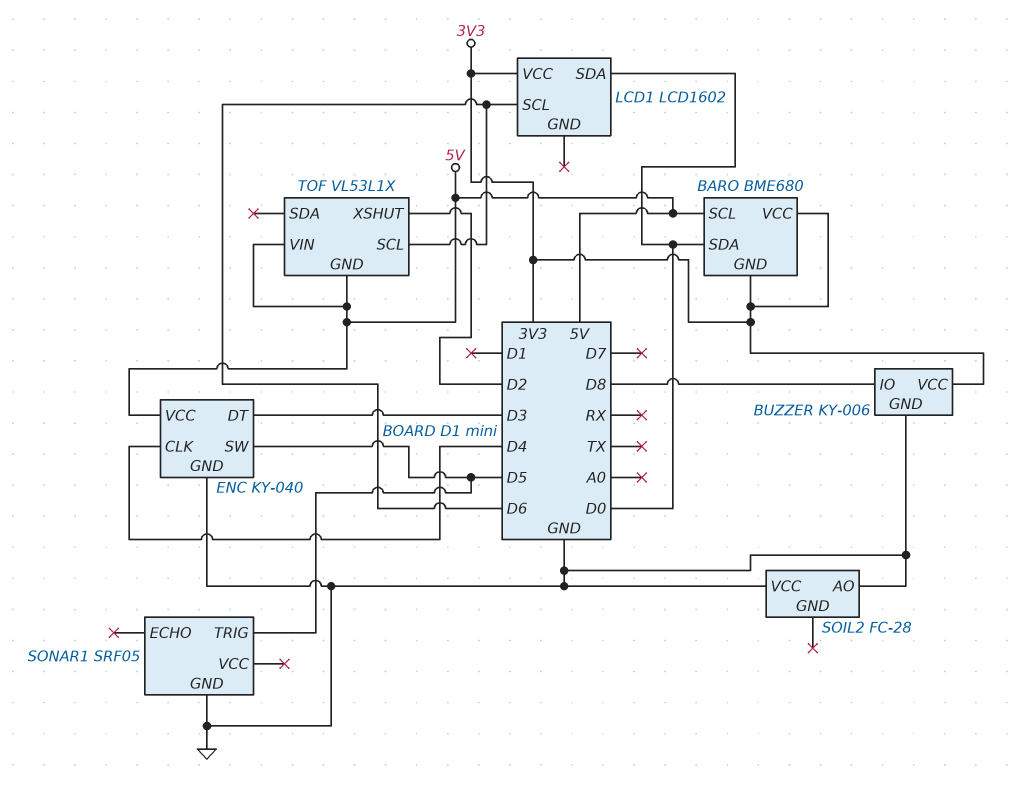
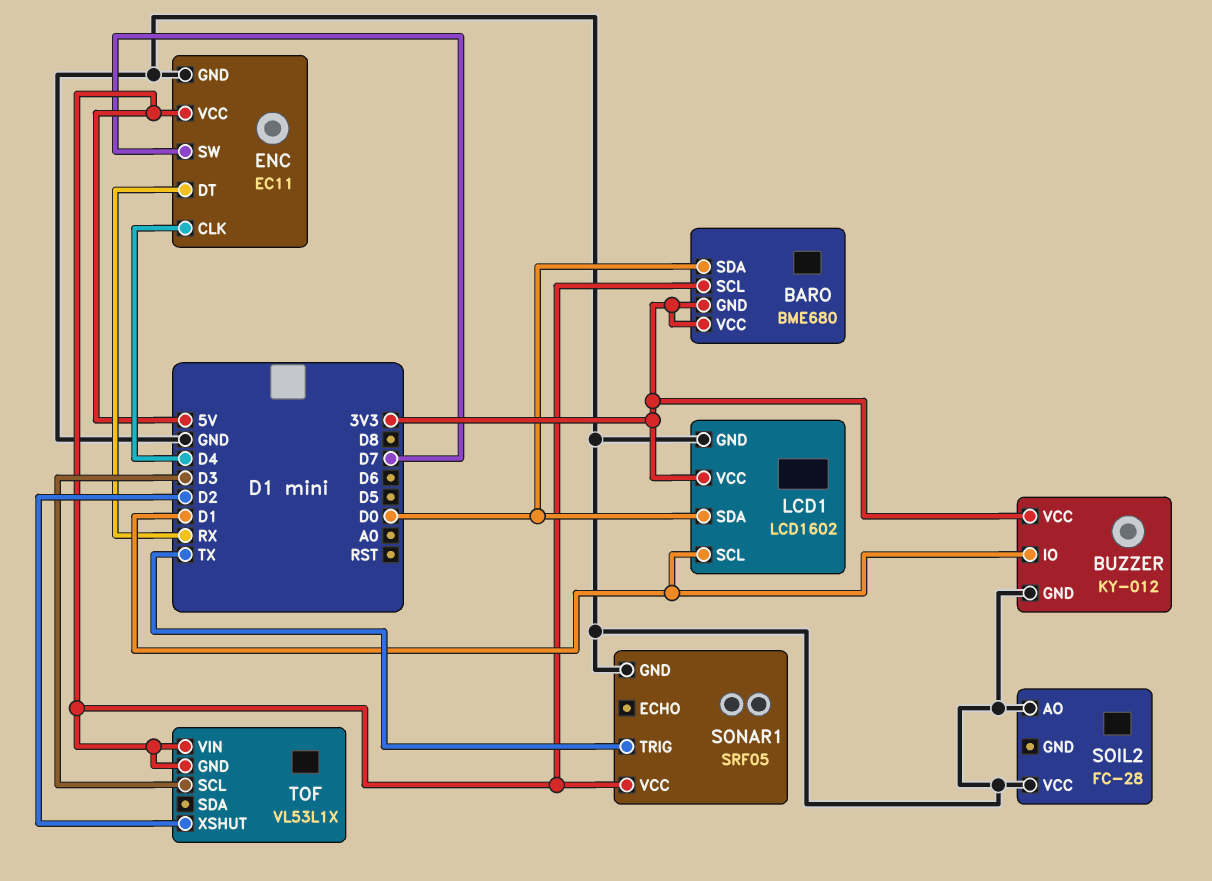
BUZZER: KY-006 -> KY-012
BUZZER pin IO: D8 -> D1
ENC: KY-040 -> EC11
ENC pin DT: D3 -> RX
ENC pin SW: D5 -> D7
LCD1 pin GND: none -> GND
LCD1 pin SCL: D6 -> D1
SONAR1 pin TRIG: D5 -> TX
SONAR1 pin VCC: none -> 5V
TOF pin SCL: D6 -> D3

